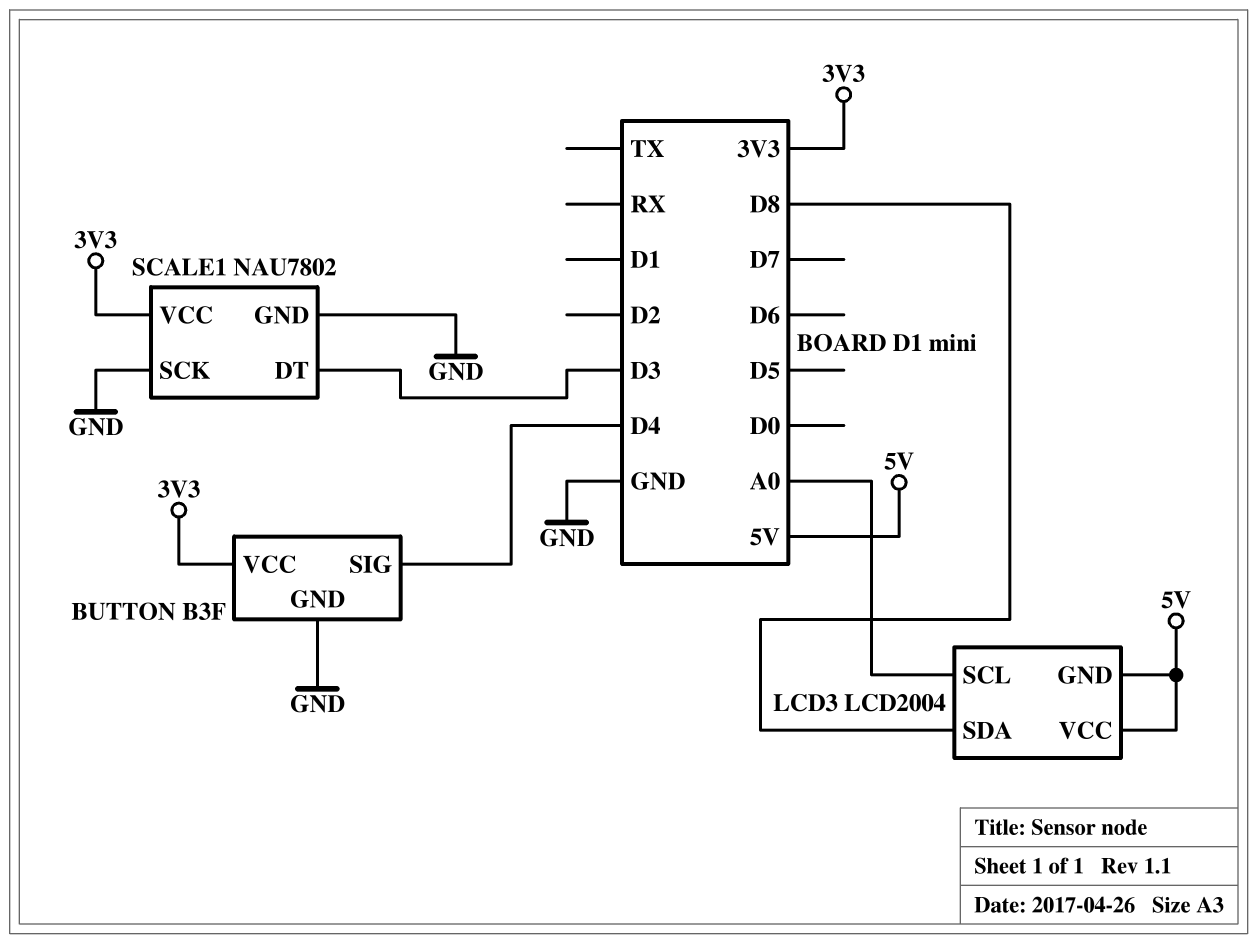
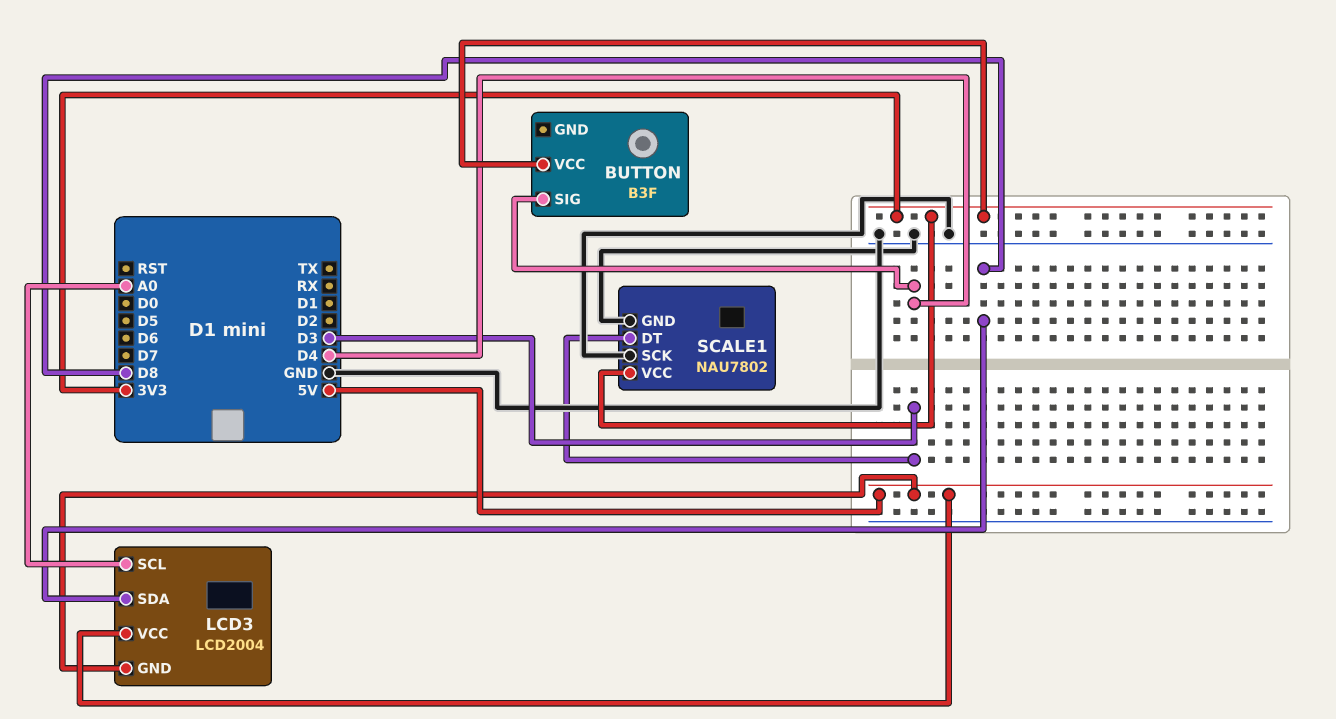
BUTTON pin GND: GND -> none

